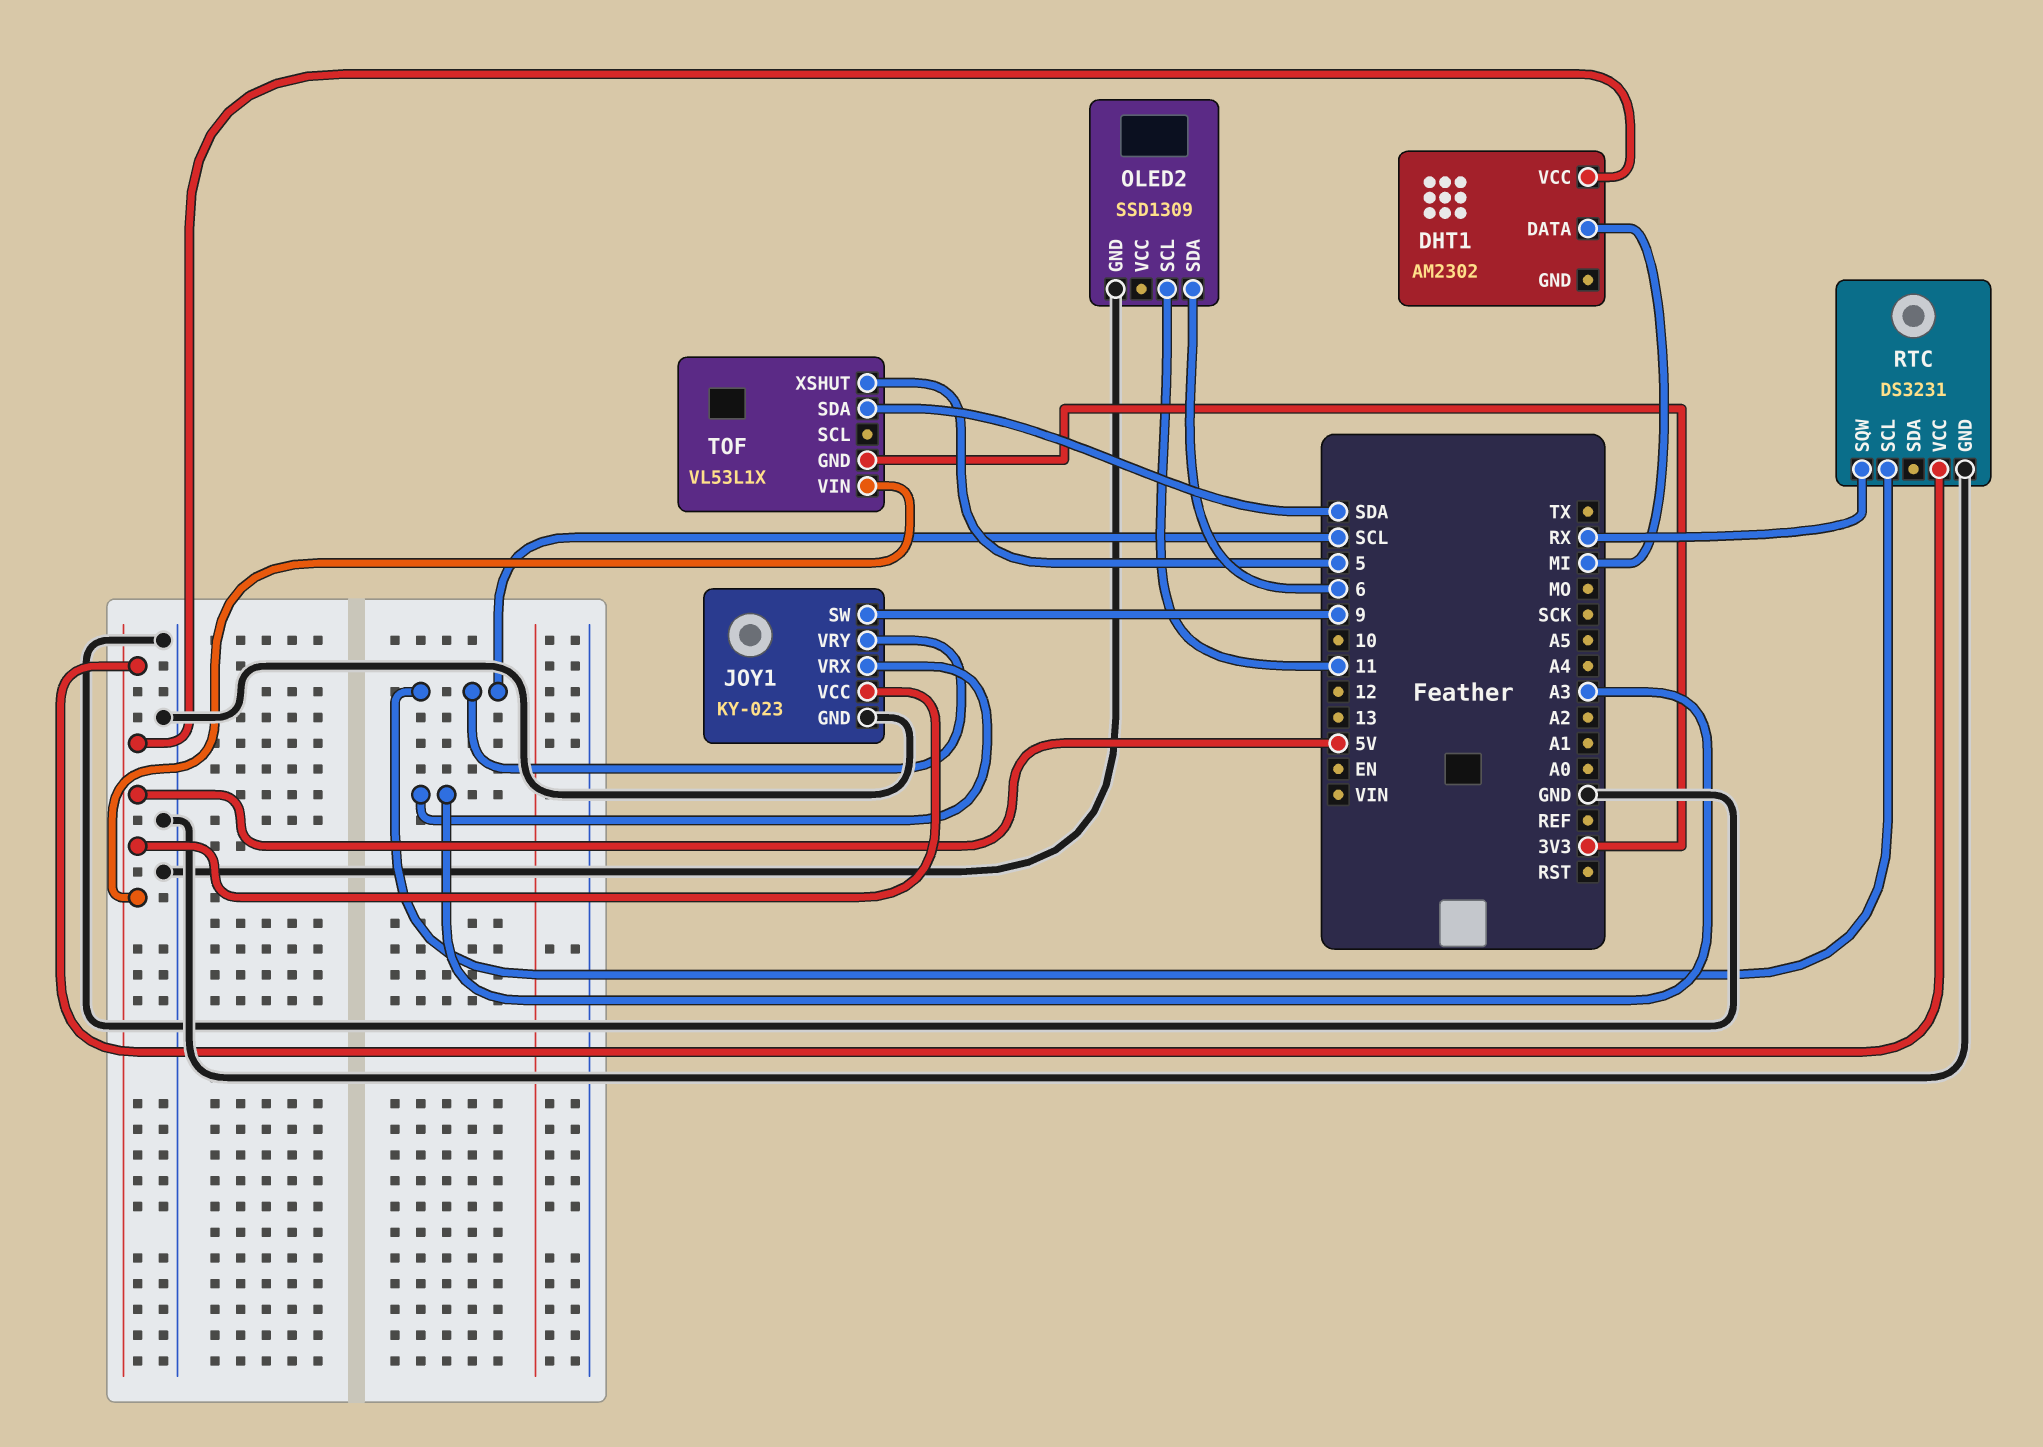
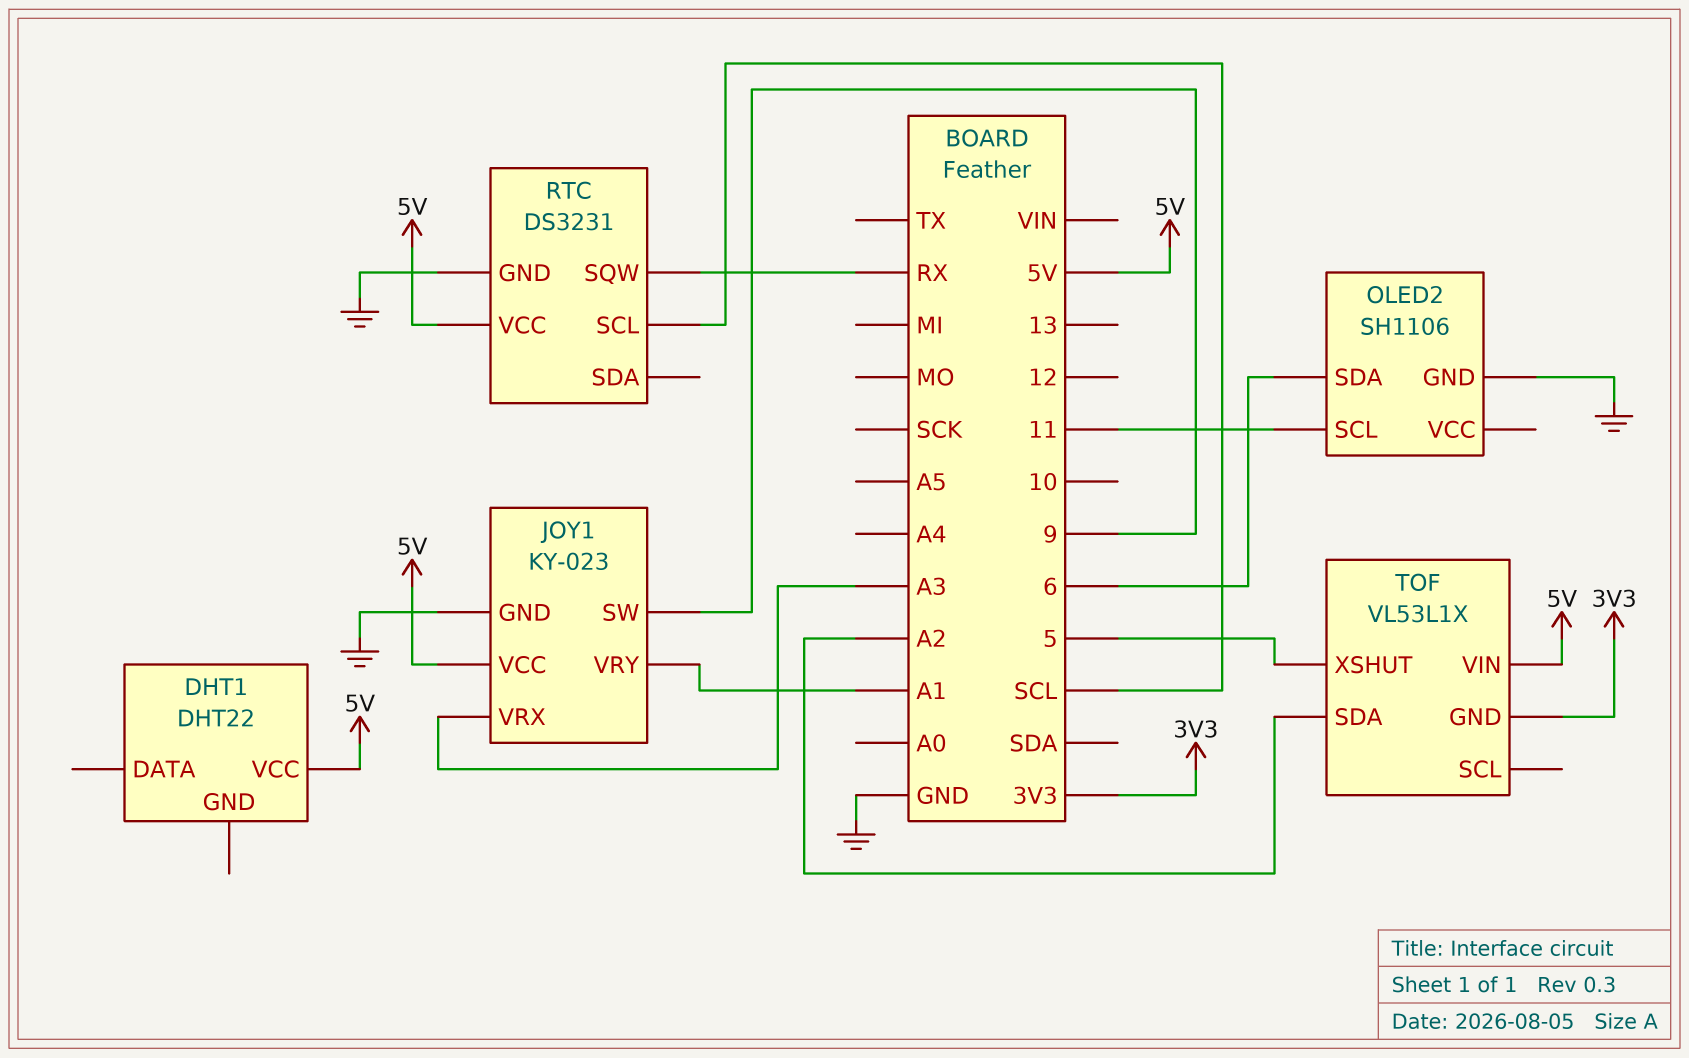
DHT1: AM2302 -> DHT22
DHT1 pin DATA: MI -> none
JOY1 pin VRY: SCL -> A1
OLED2: SSD1309 -> SH1106
TOF pin SDA: SDA -> A2

